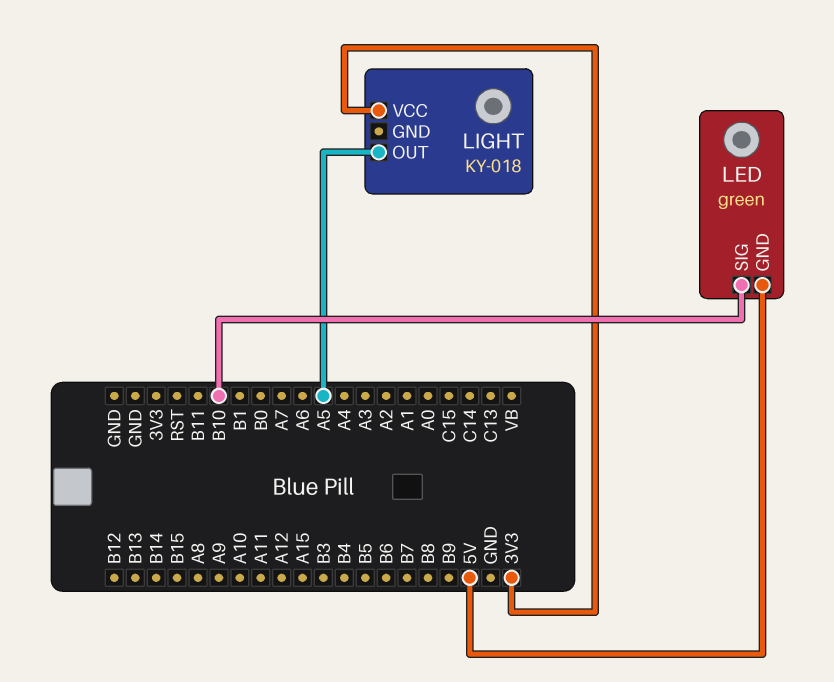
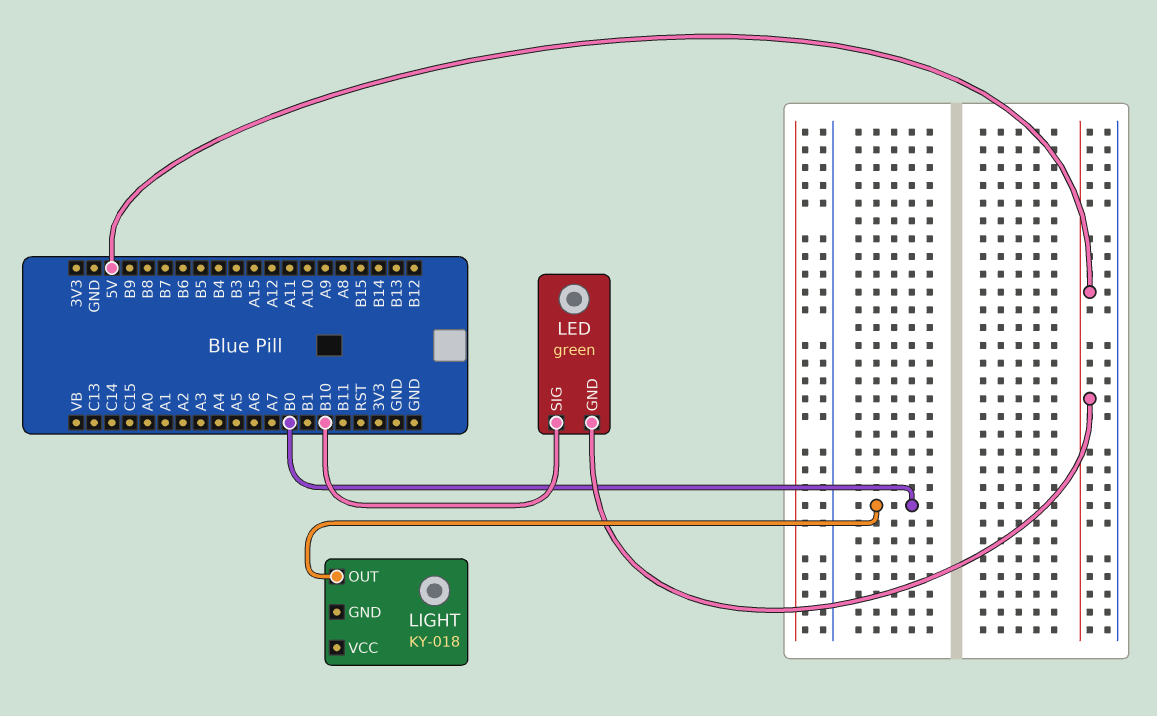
LIGHT pin OUT: A5 -> B0
LIGHT pin VCC: 3V3 -> none

